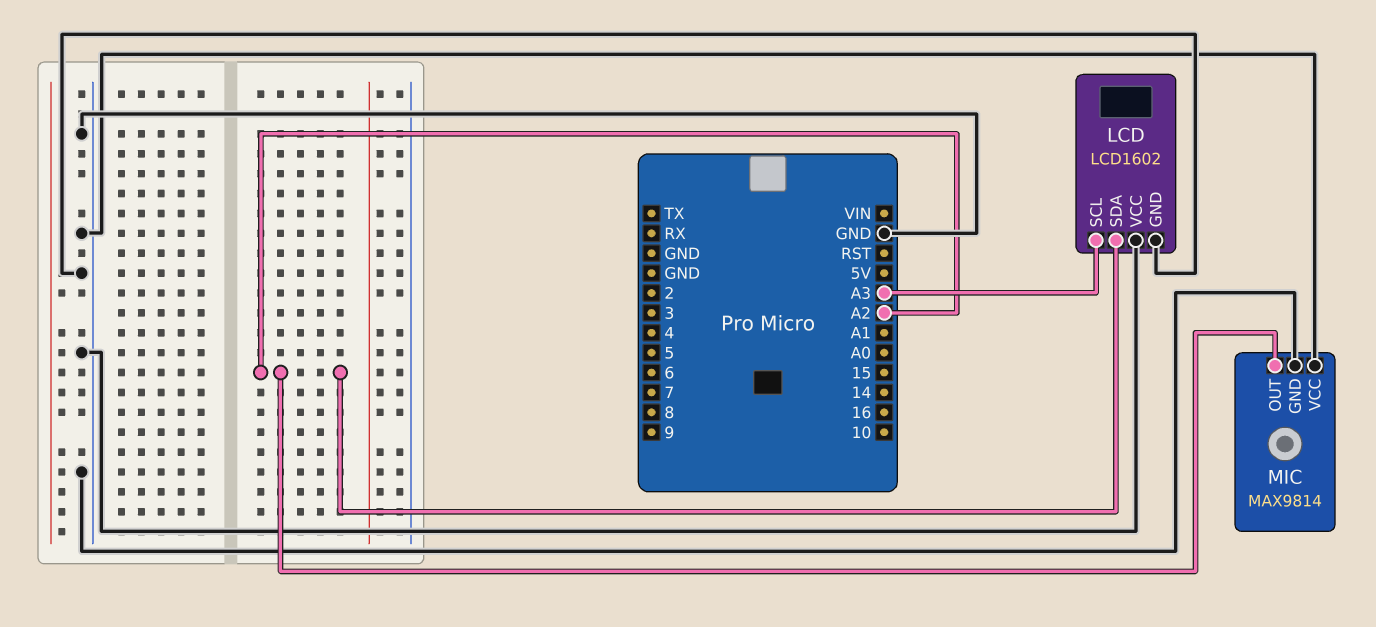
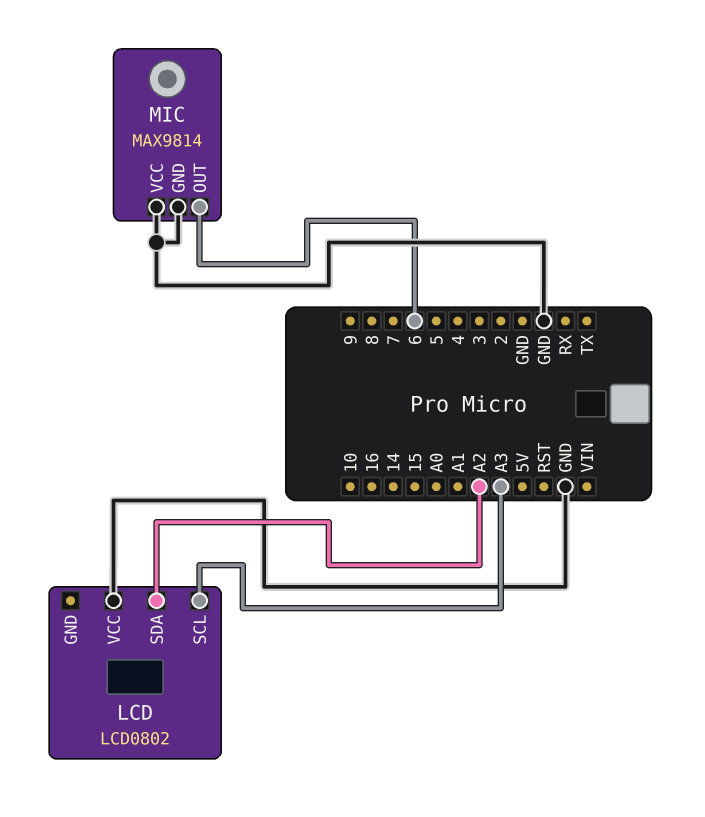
LCD: LCD1602 -> LCD0802
LCD pin GND: GND -> none
MIC pin OUT: A2 -> 6

